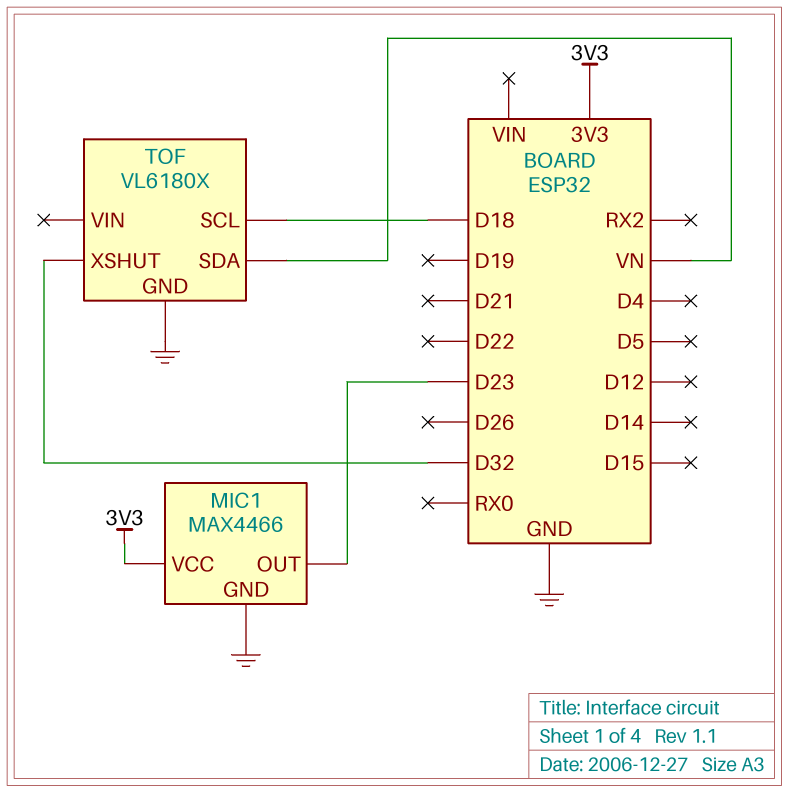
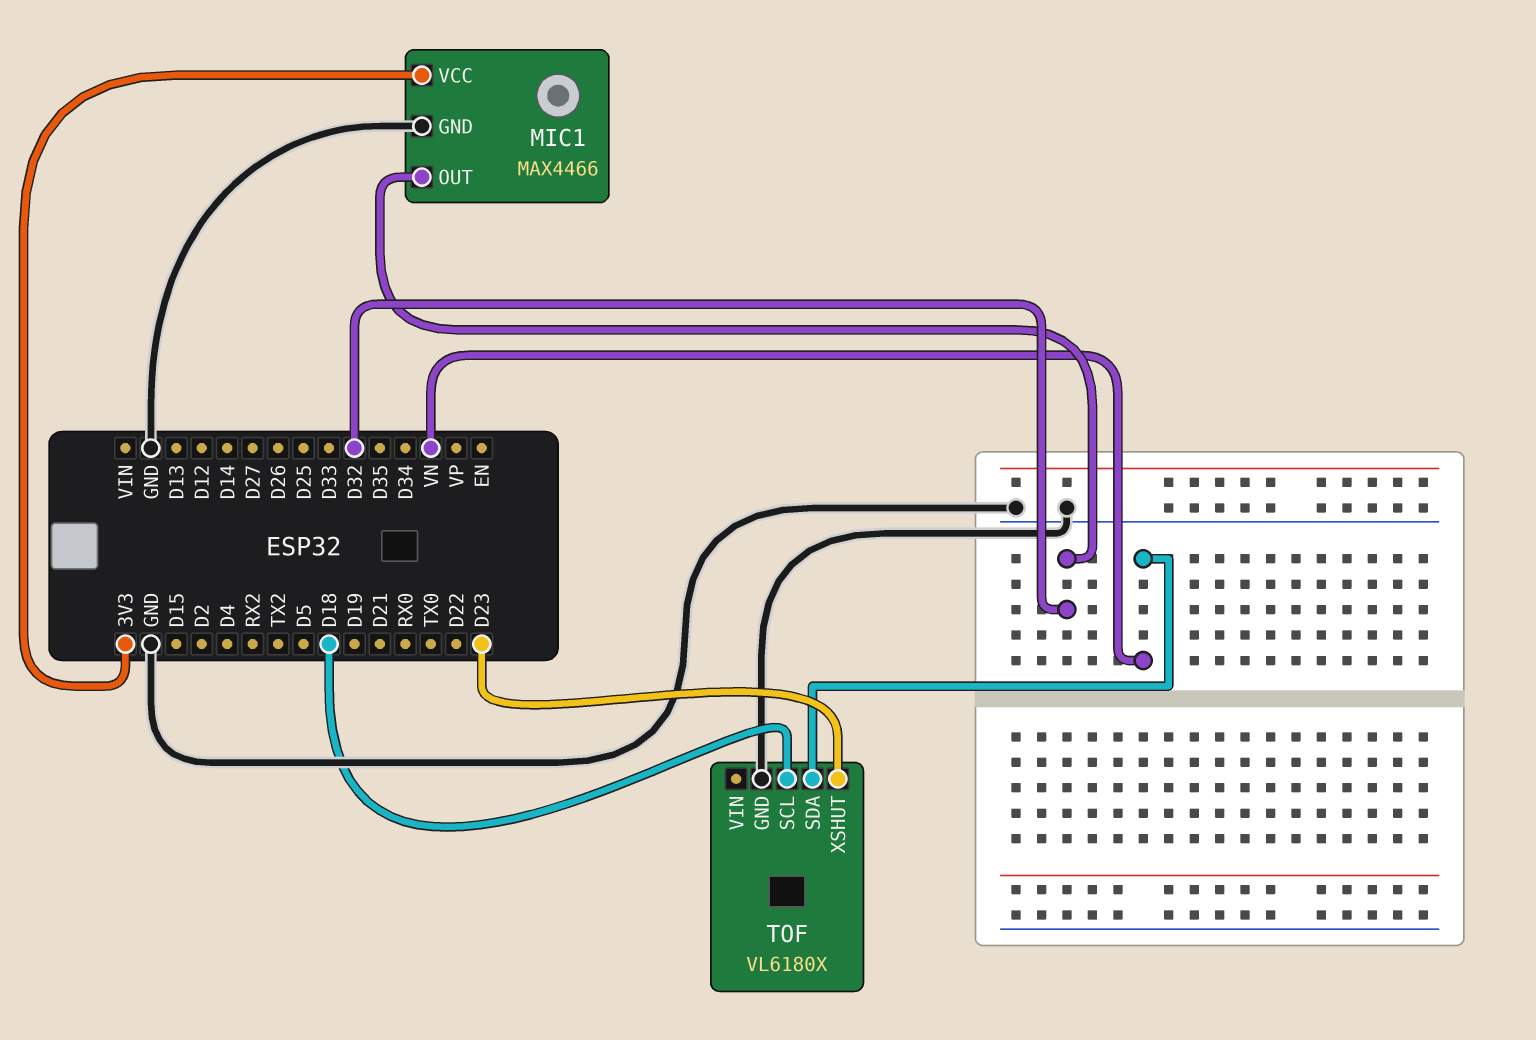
MIC1 pin OUT: D23 -> D32
TOF pin XSHUT: D32 -> D23

